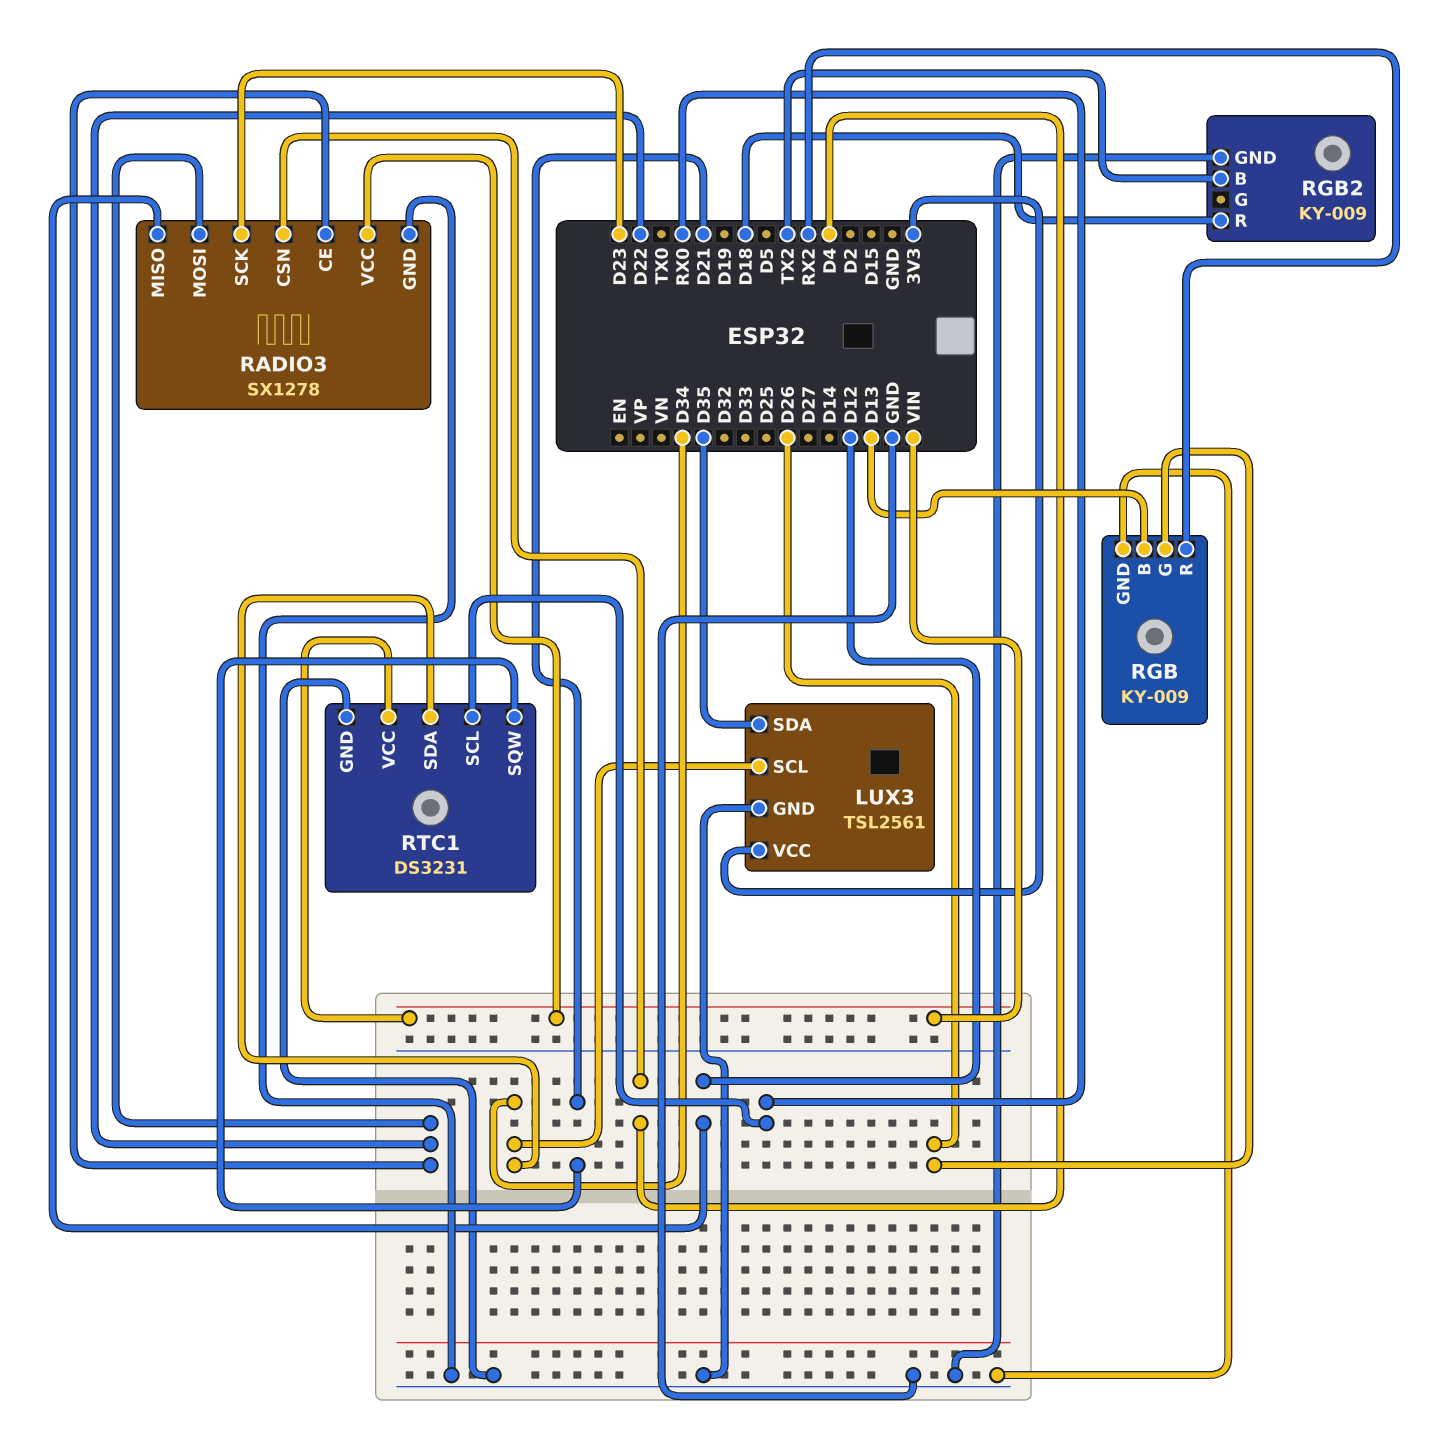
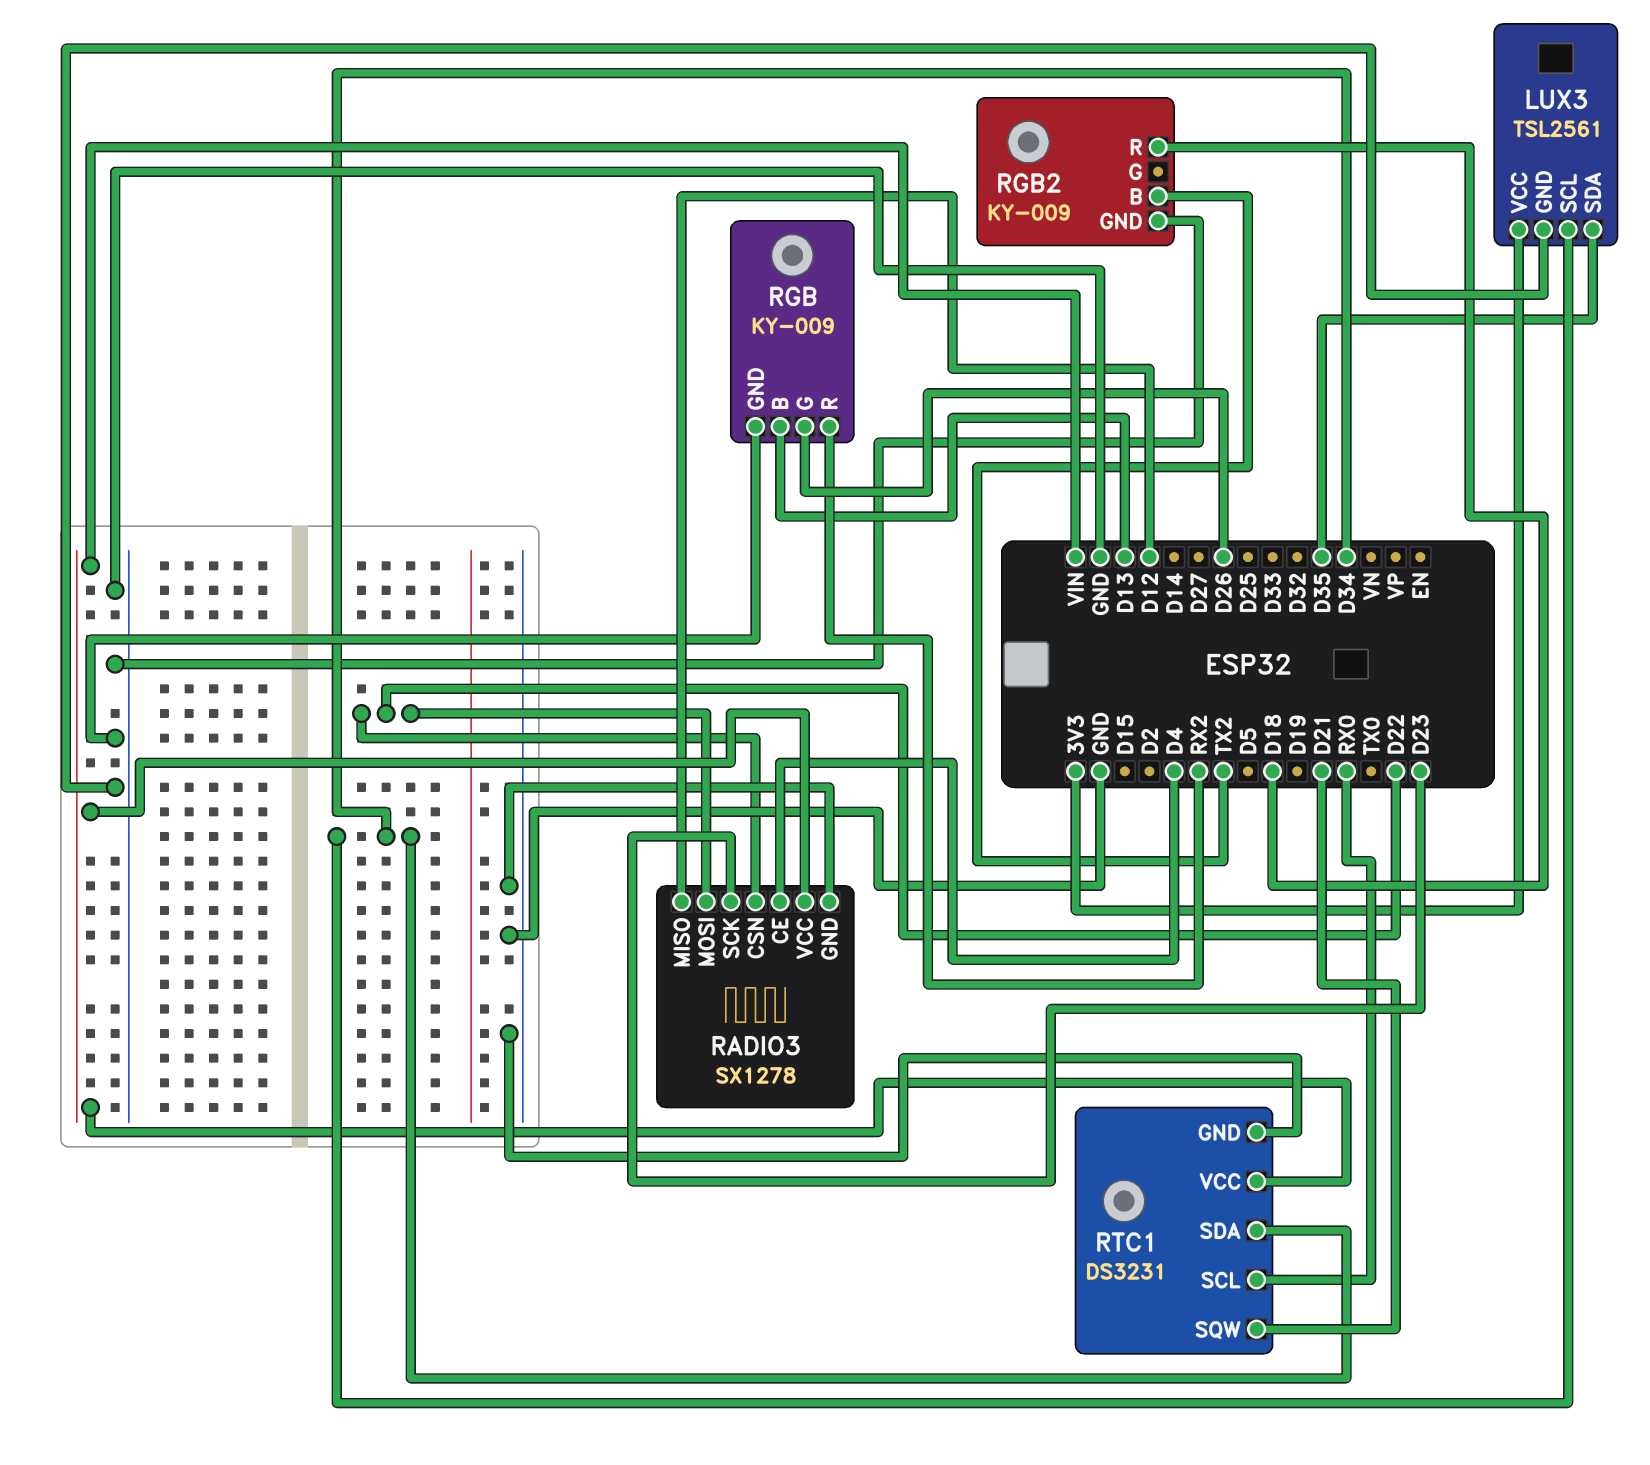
RADIO3 pin CE: D22 -> D4
RADIO3 pin CSN: D4 -> D22

